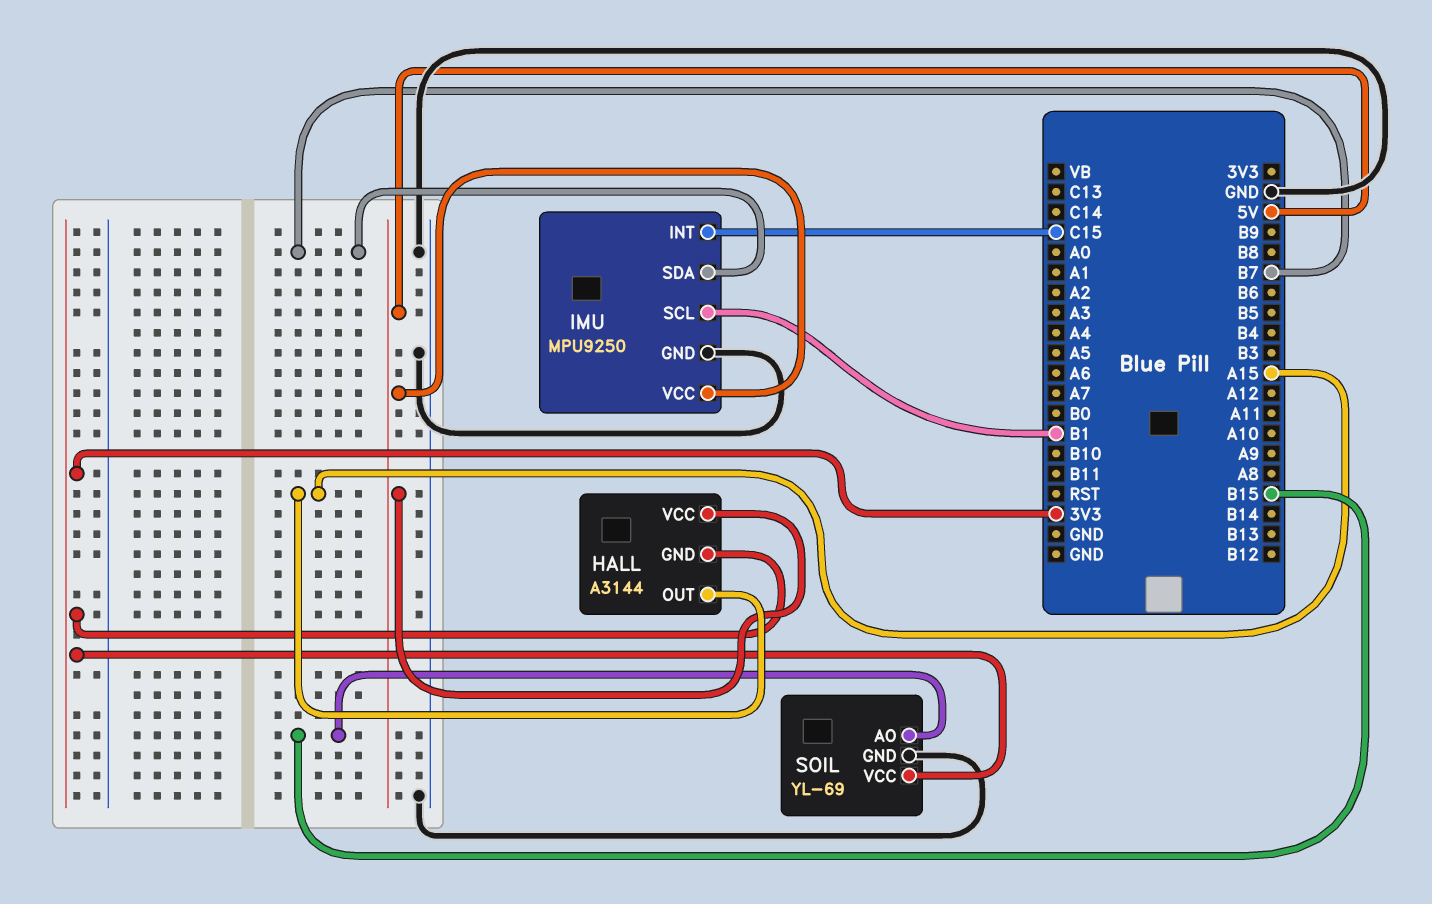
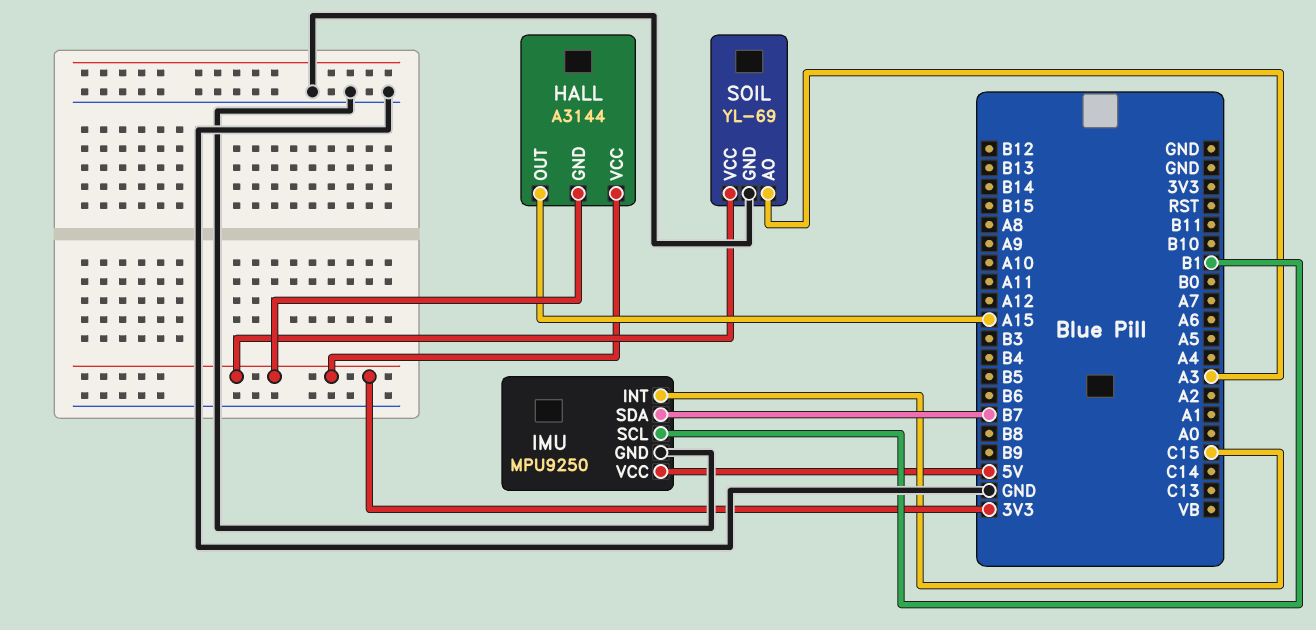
HALL pin VCC: 5V -> 3V3
SOIL pin AO: B15 -> A3

